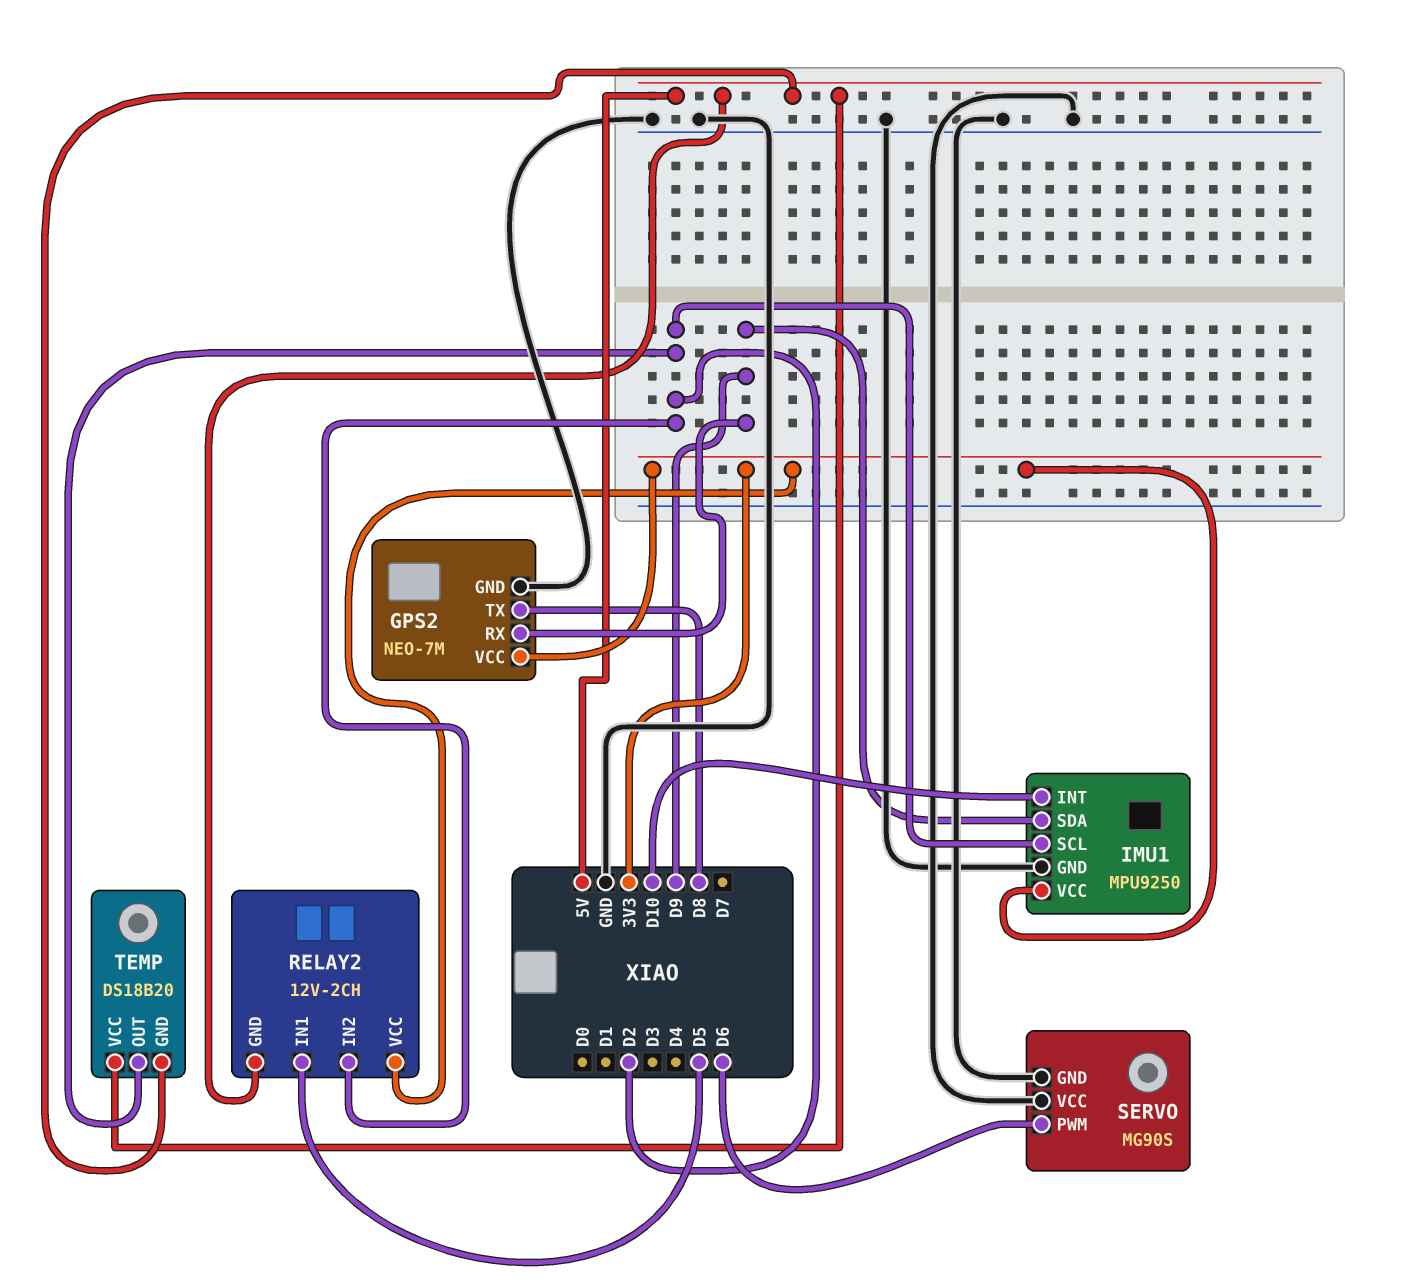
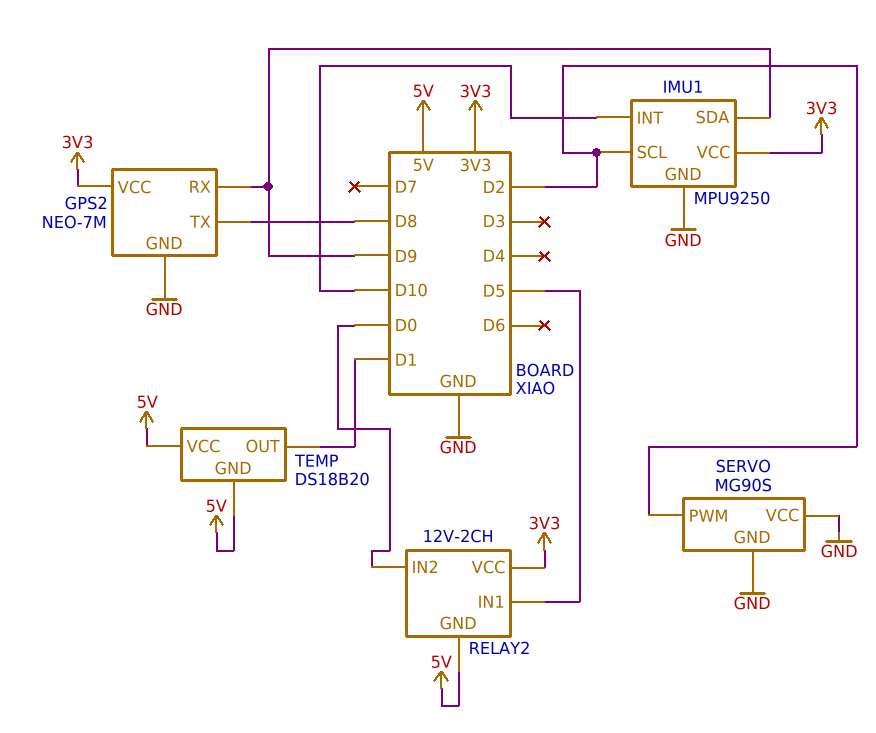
RELAY2 pin IN2: D2 -> D0
SERVO pin PWM: D6 -> D2
TEMP pin OUT: D2 -> D1

